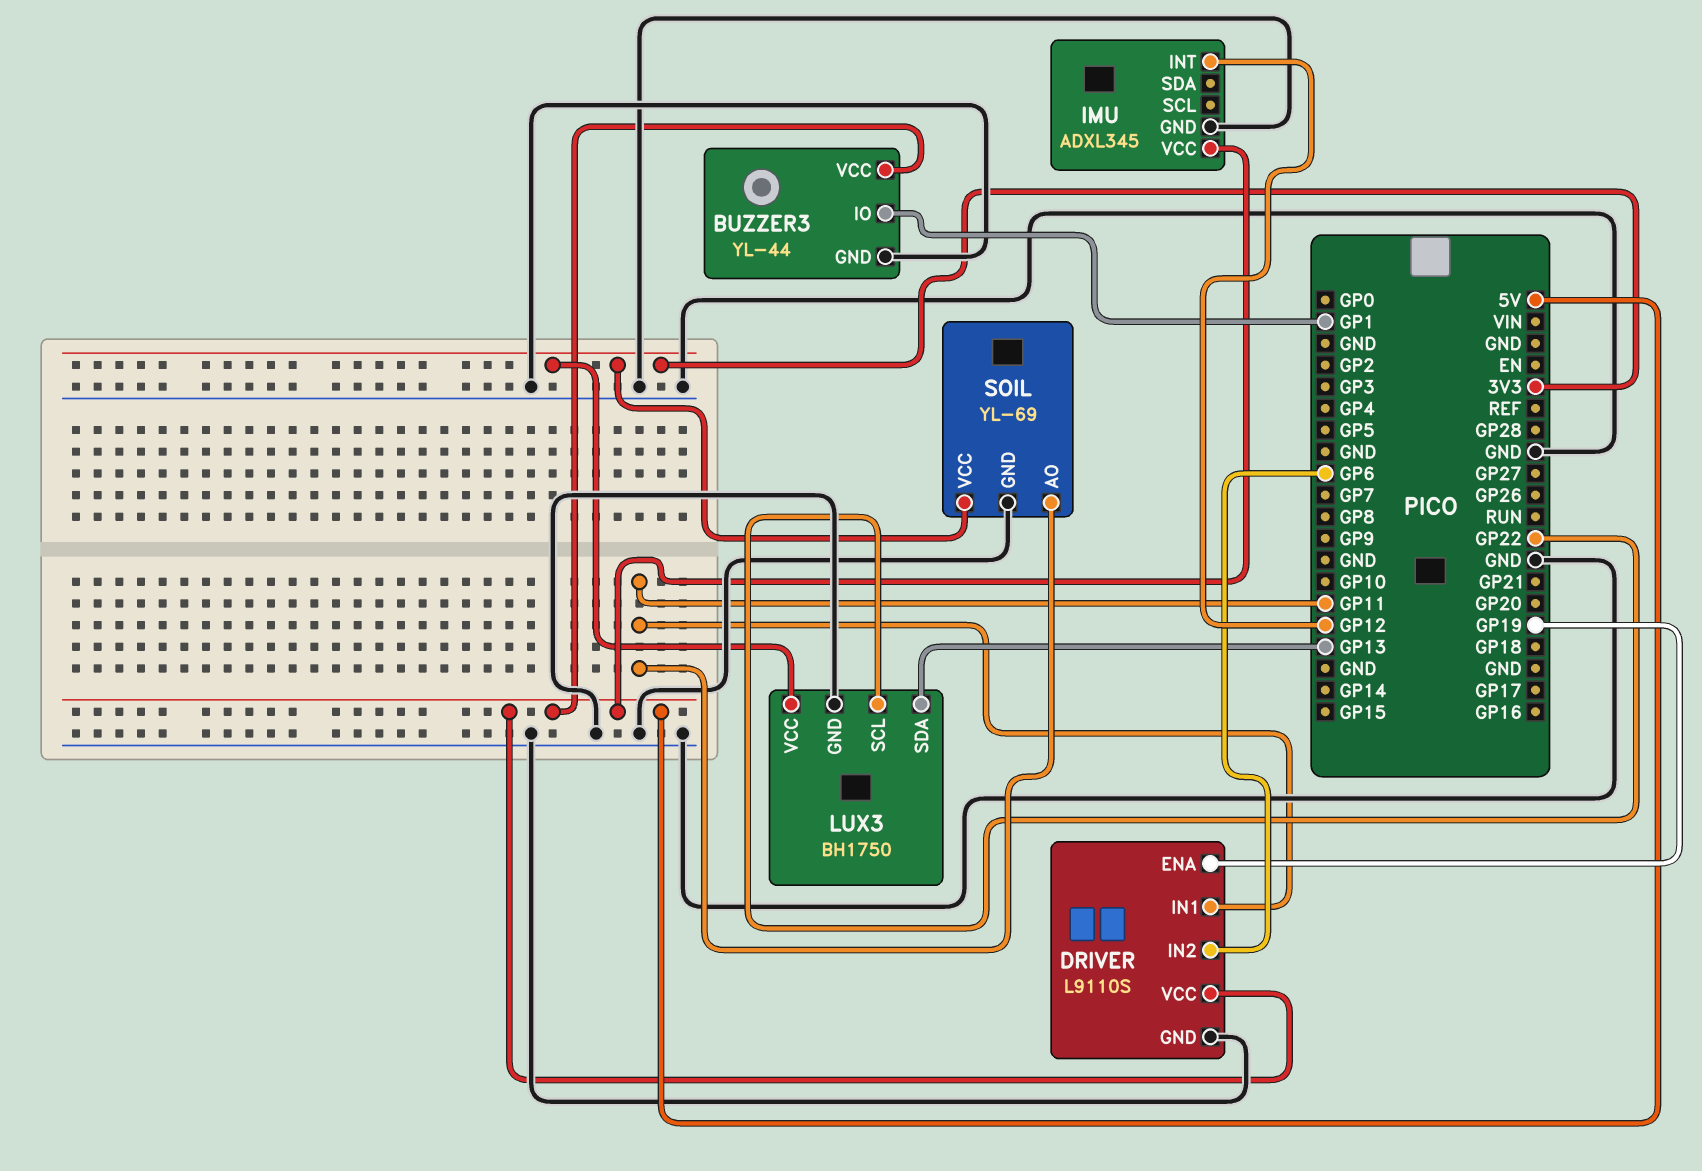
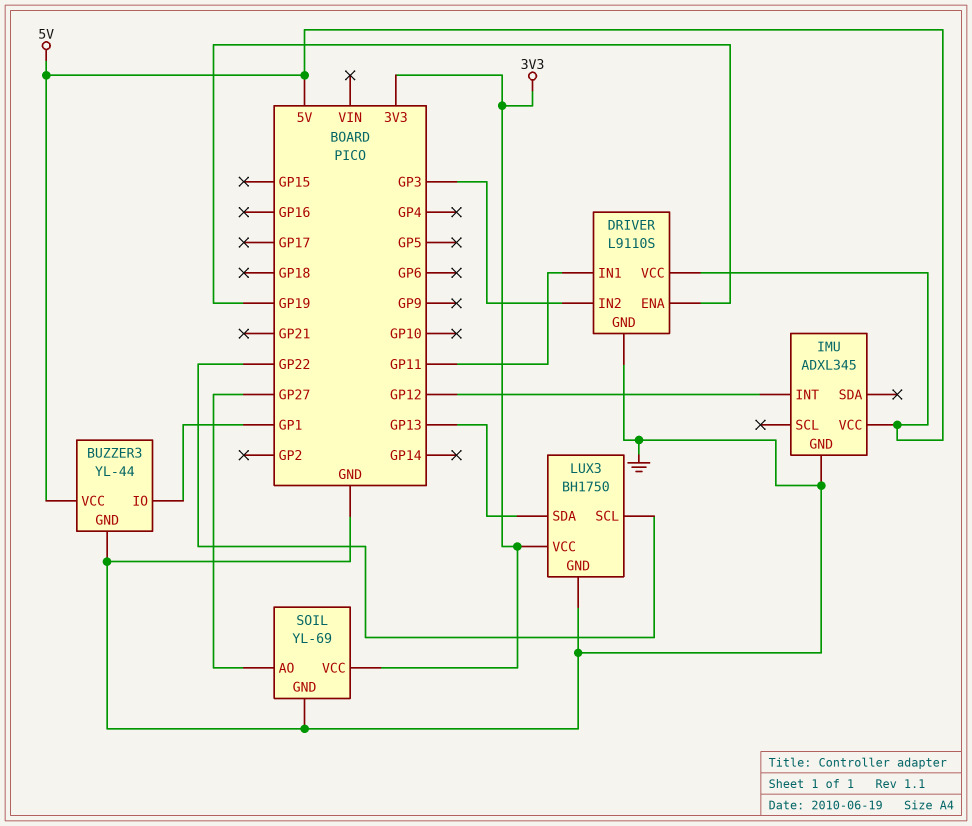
DRIVER pin IN2: GP6 -> GP3
SOIL pin AO: GP11 -> GP27

